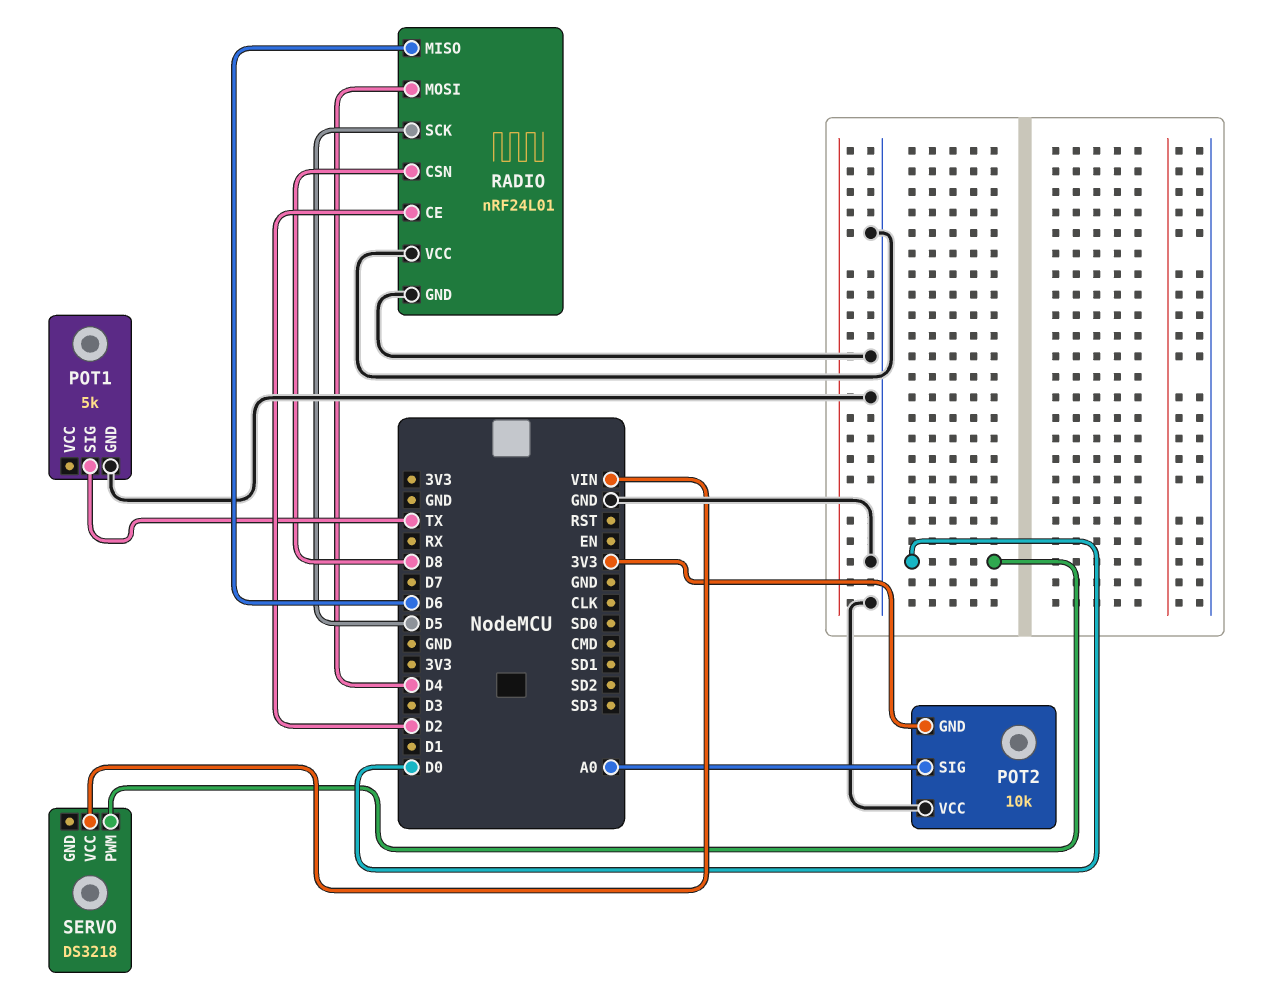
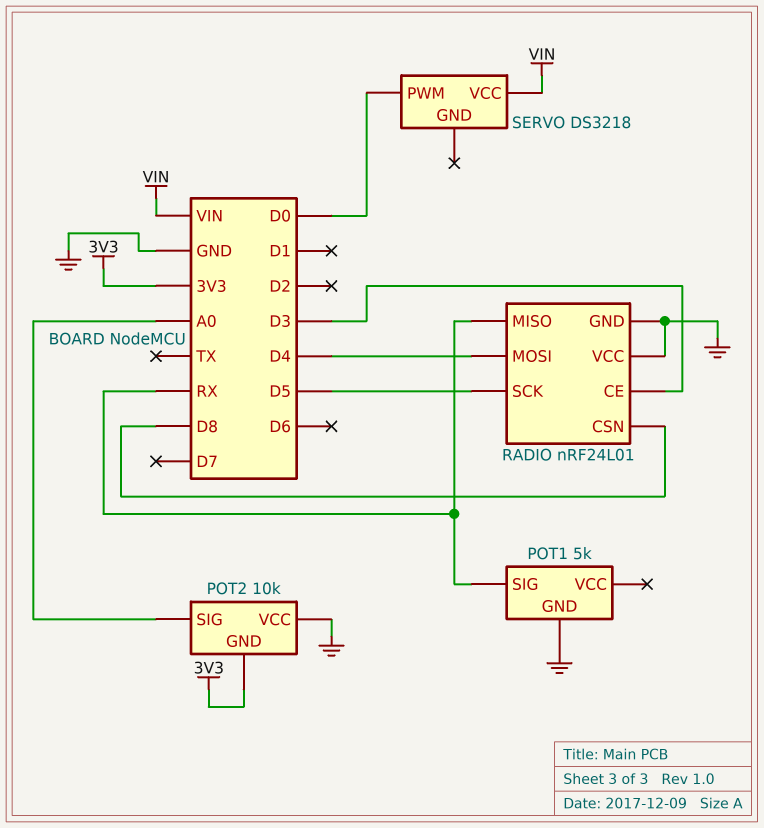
POT1 pin SIG: TX -> RX
RADIO pin CE: D2 -> D3
RADIO pin MISO: D6 -> RX

